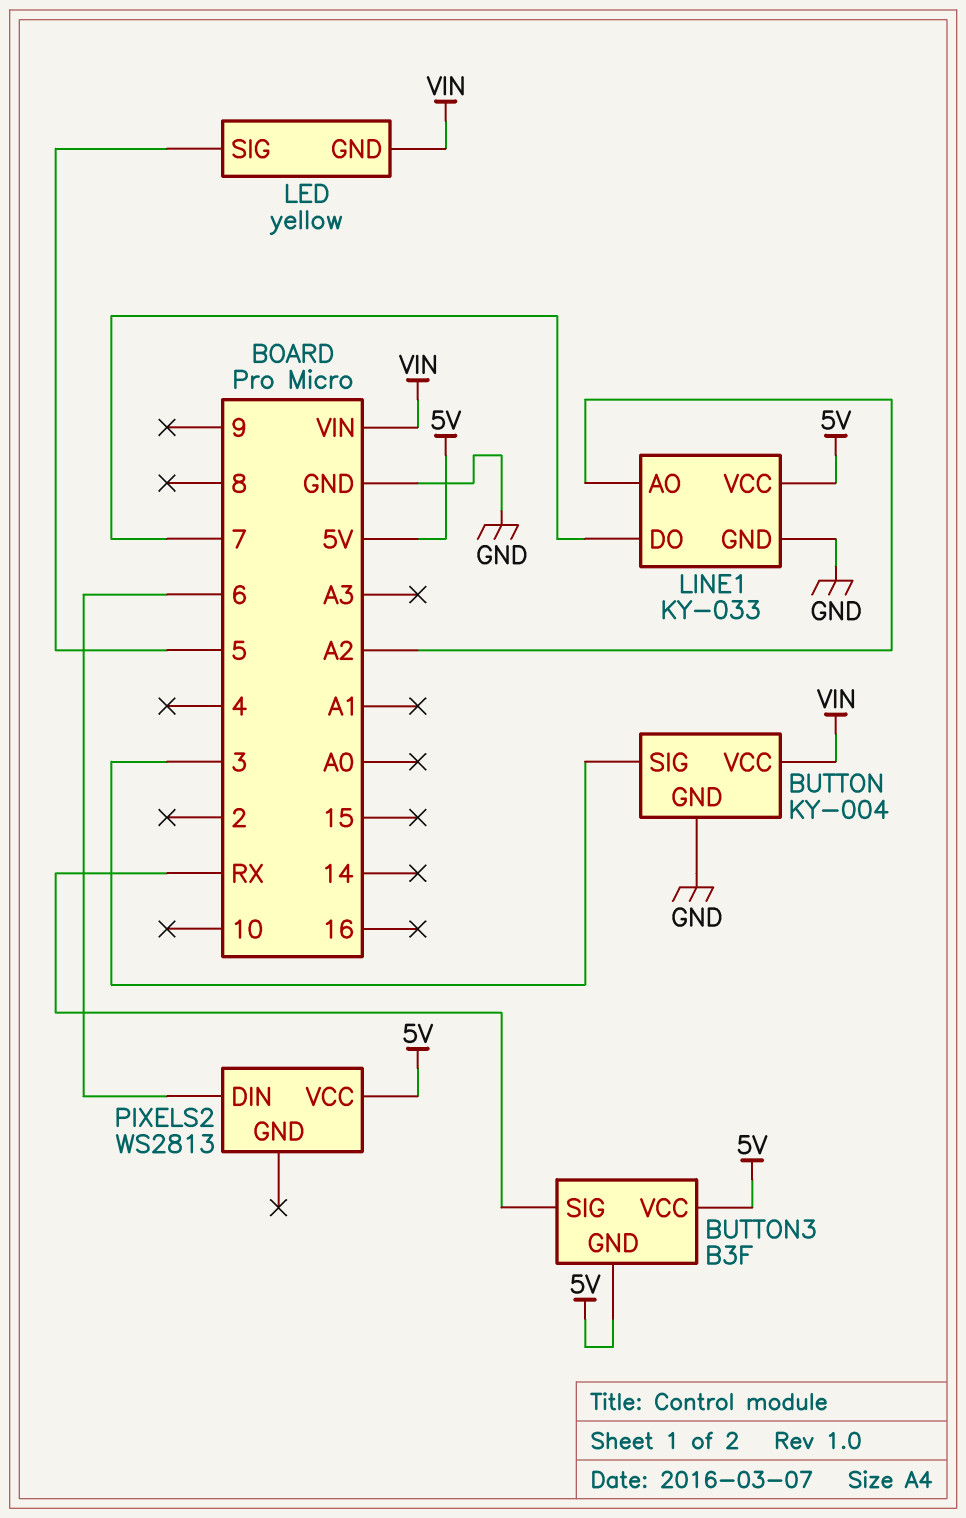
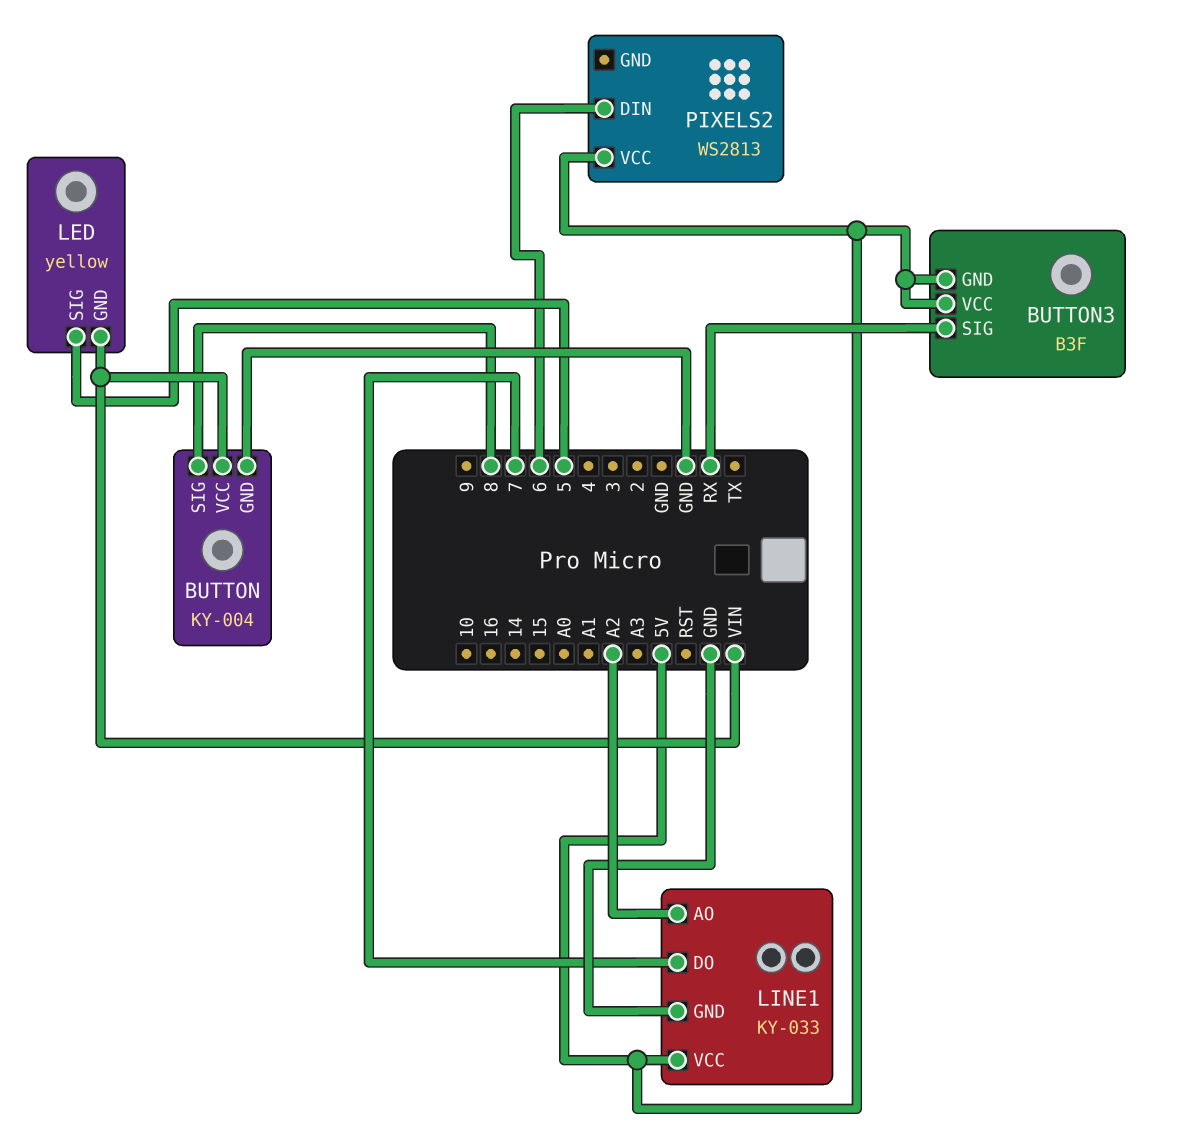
BUTTON pin SIG: 3 -> 8

